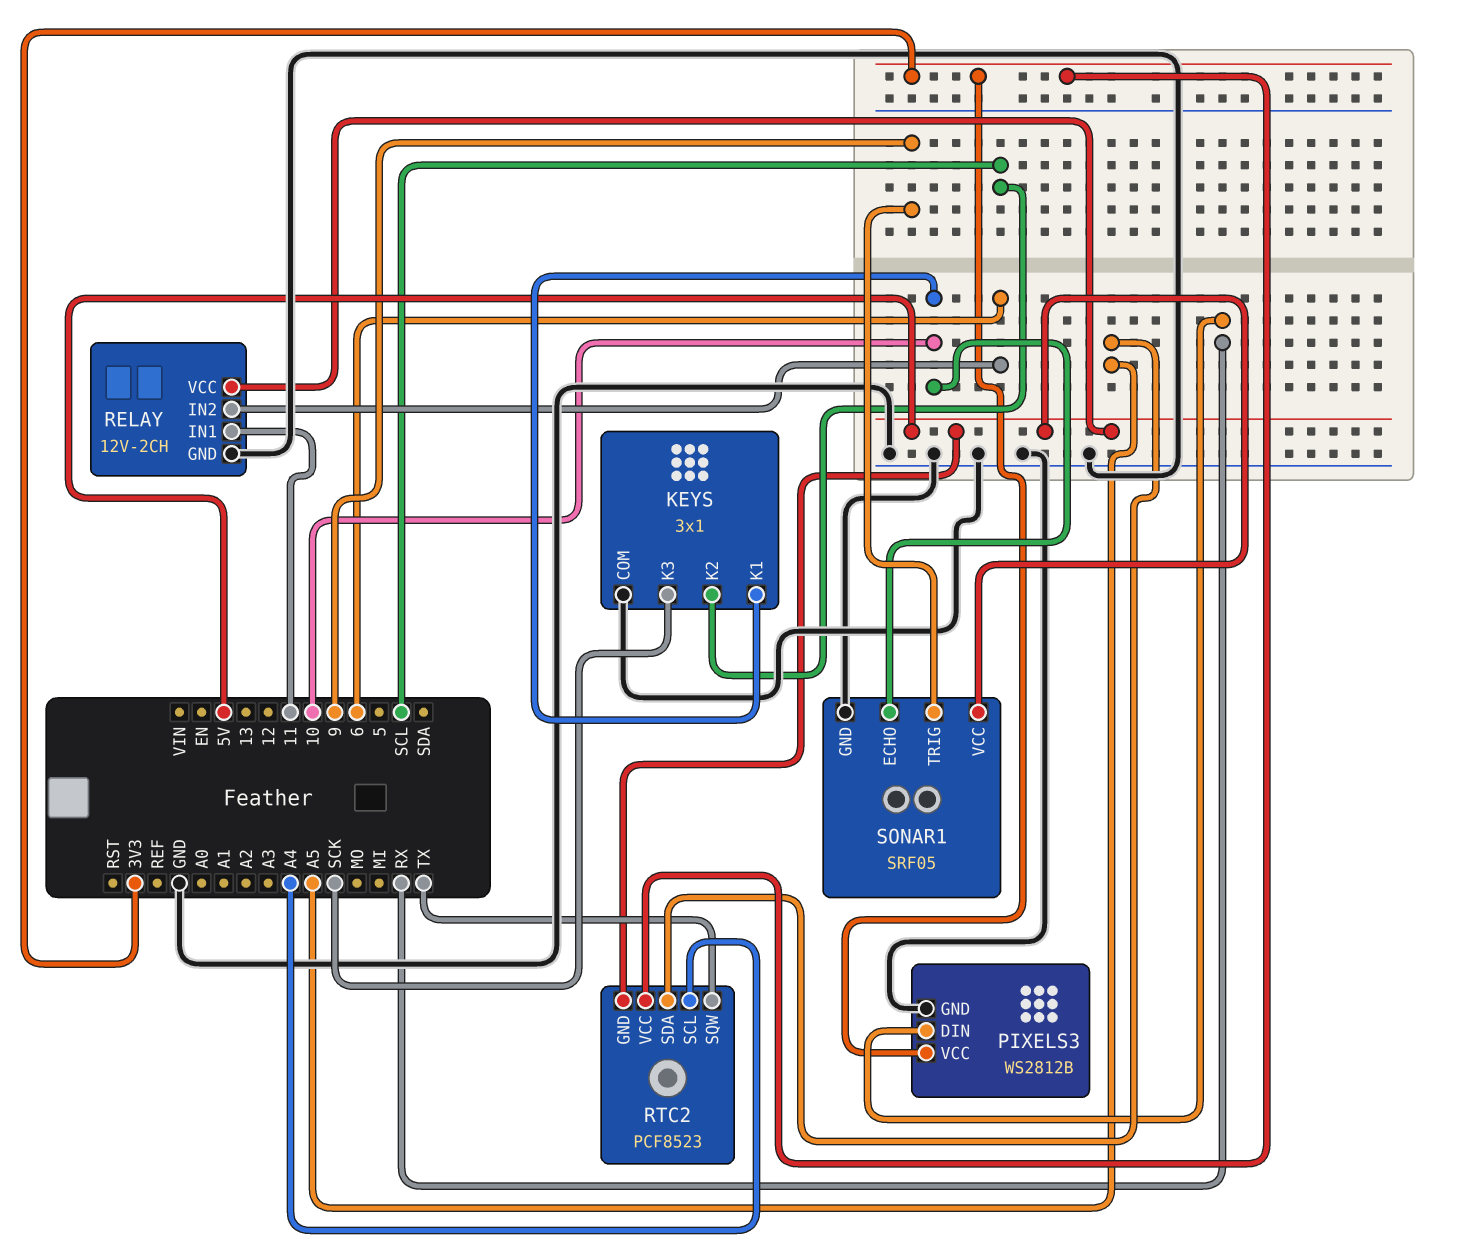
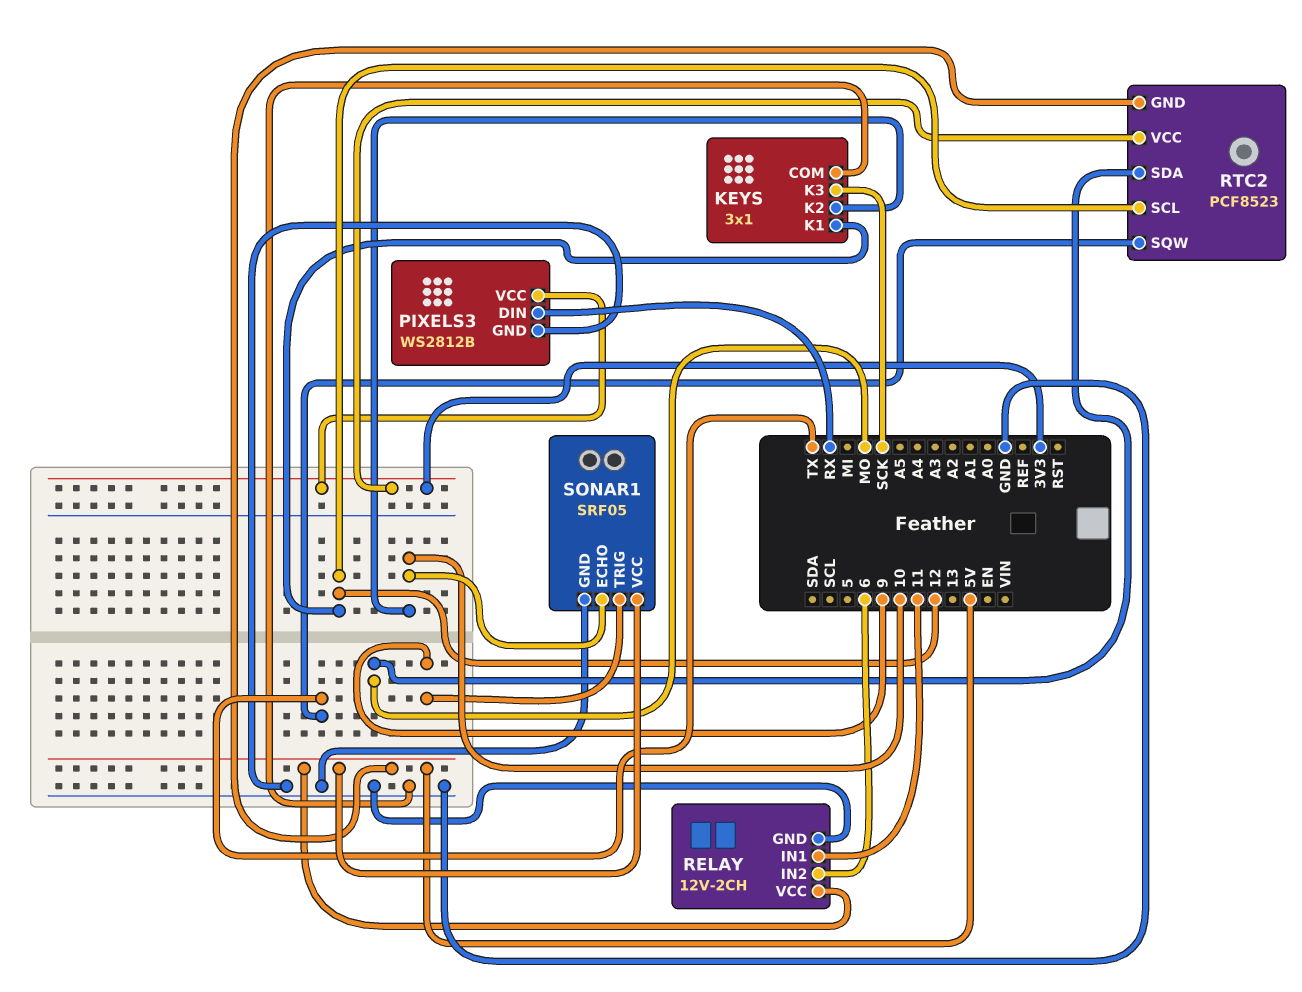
KEYS pin K1: 10 -> 12
KEYS pin K2: SCL -> 10
RTC2 pin SCL: A4 -> 12
RTC2 pin SDA: A5 -> MO

